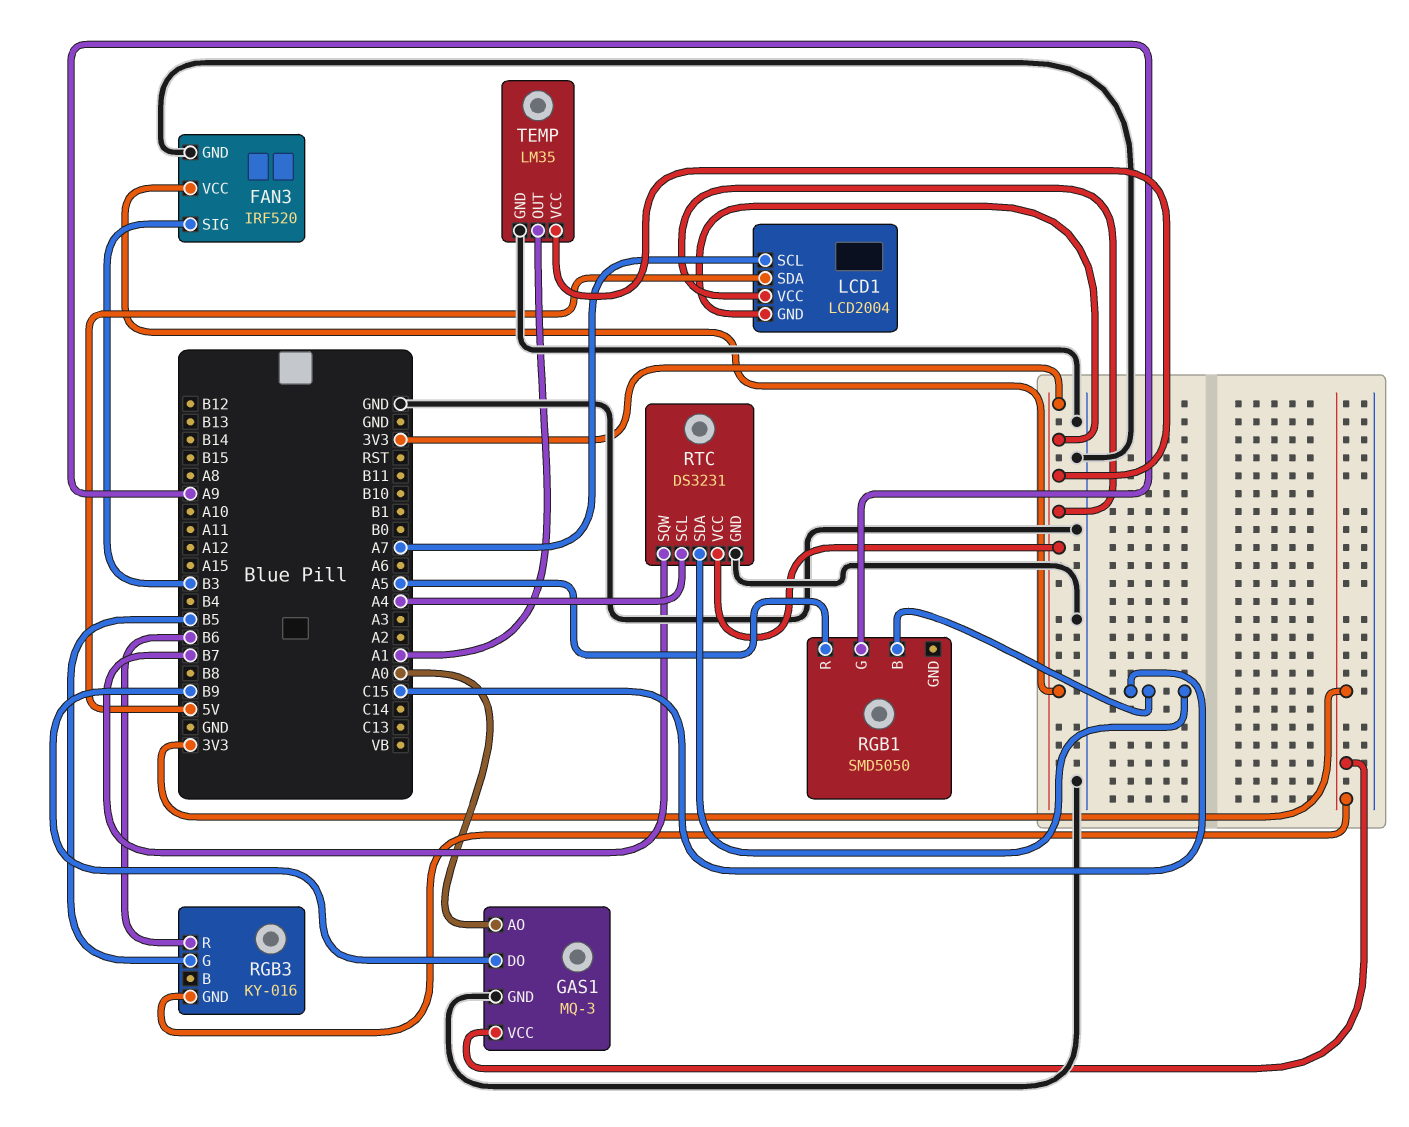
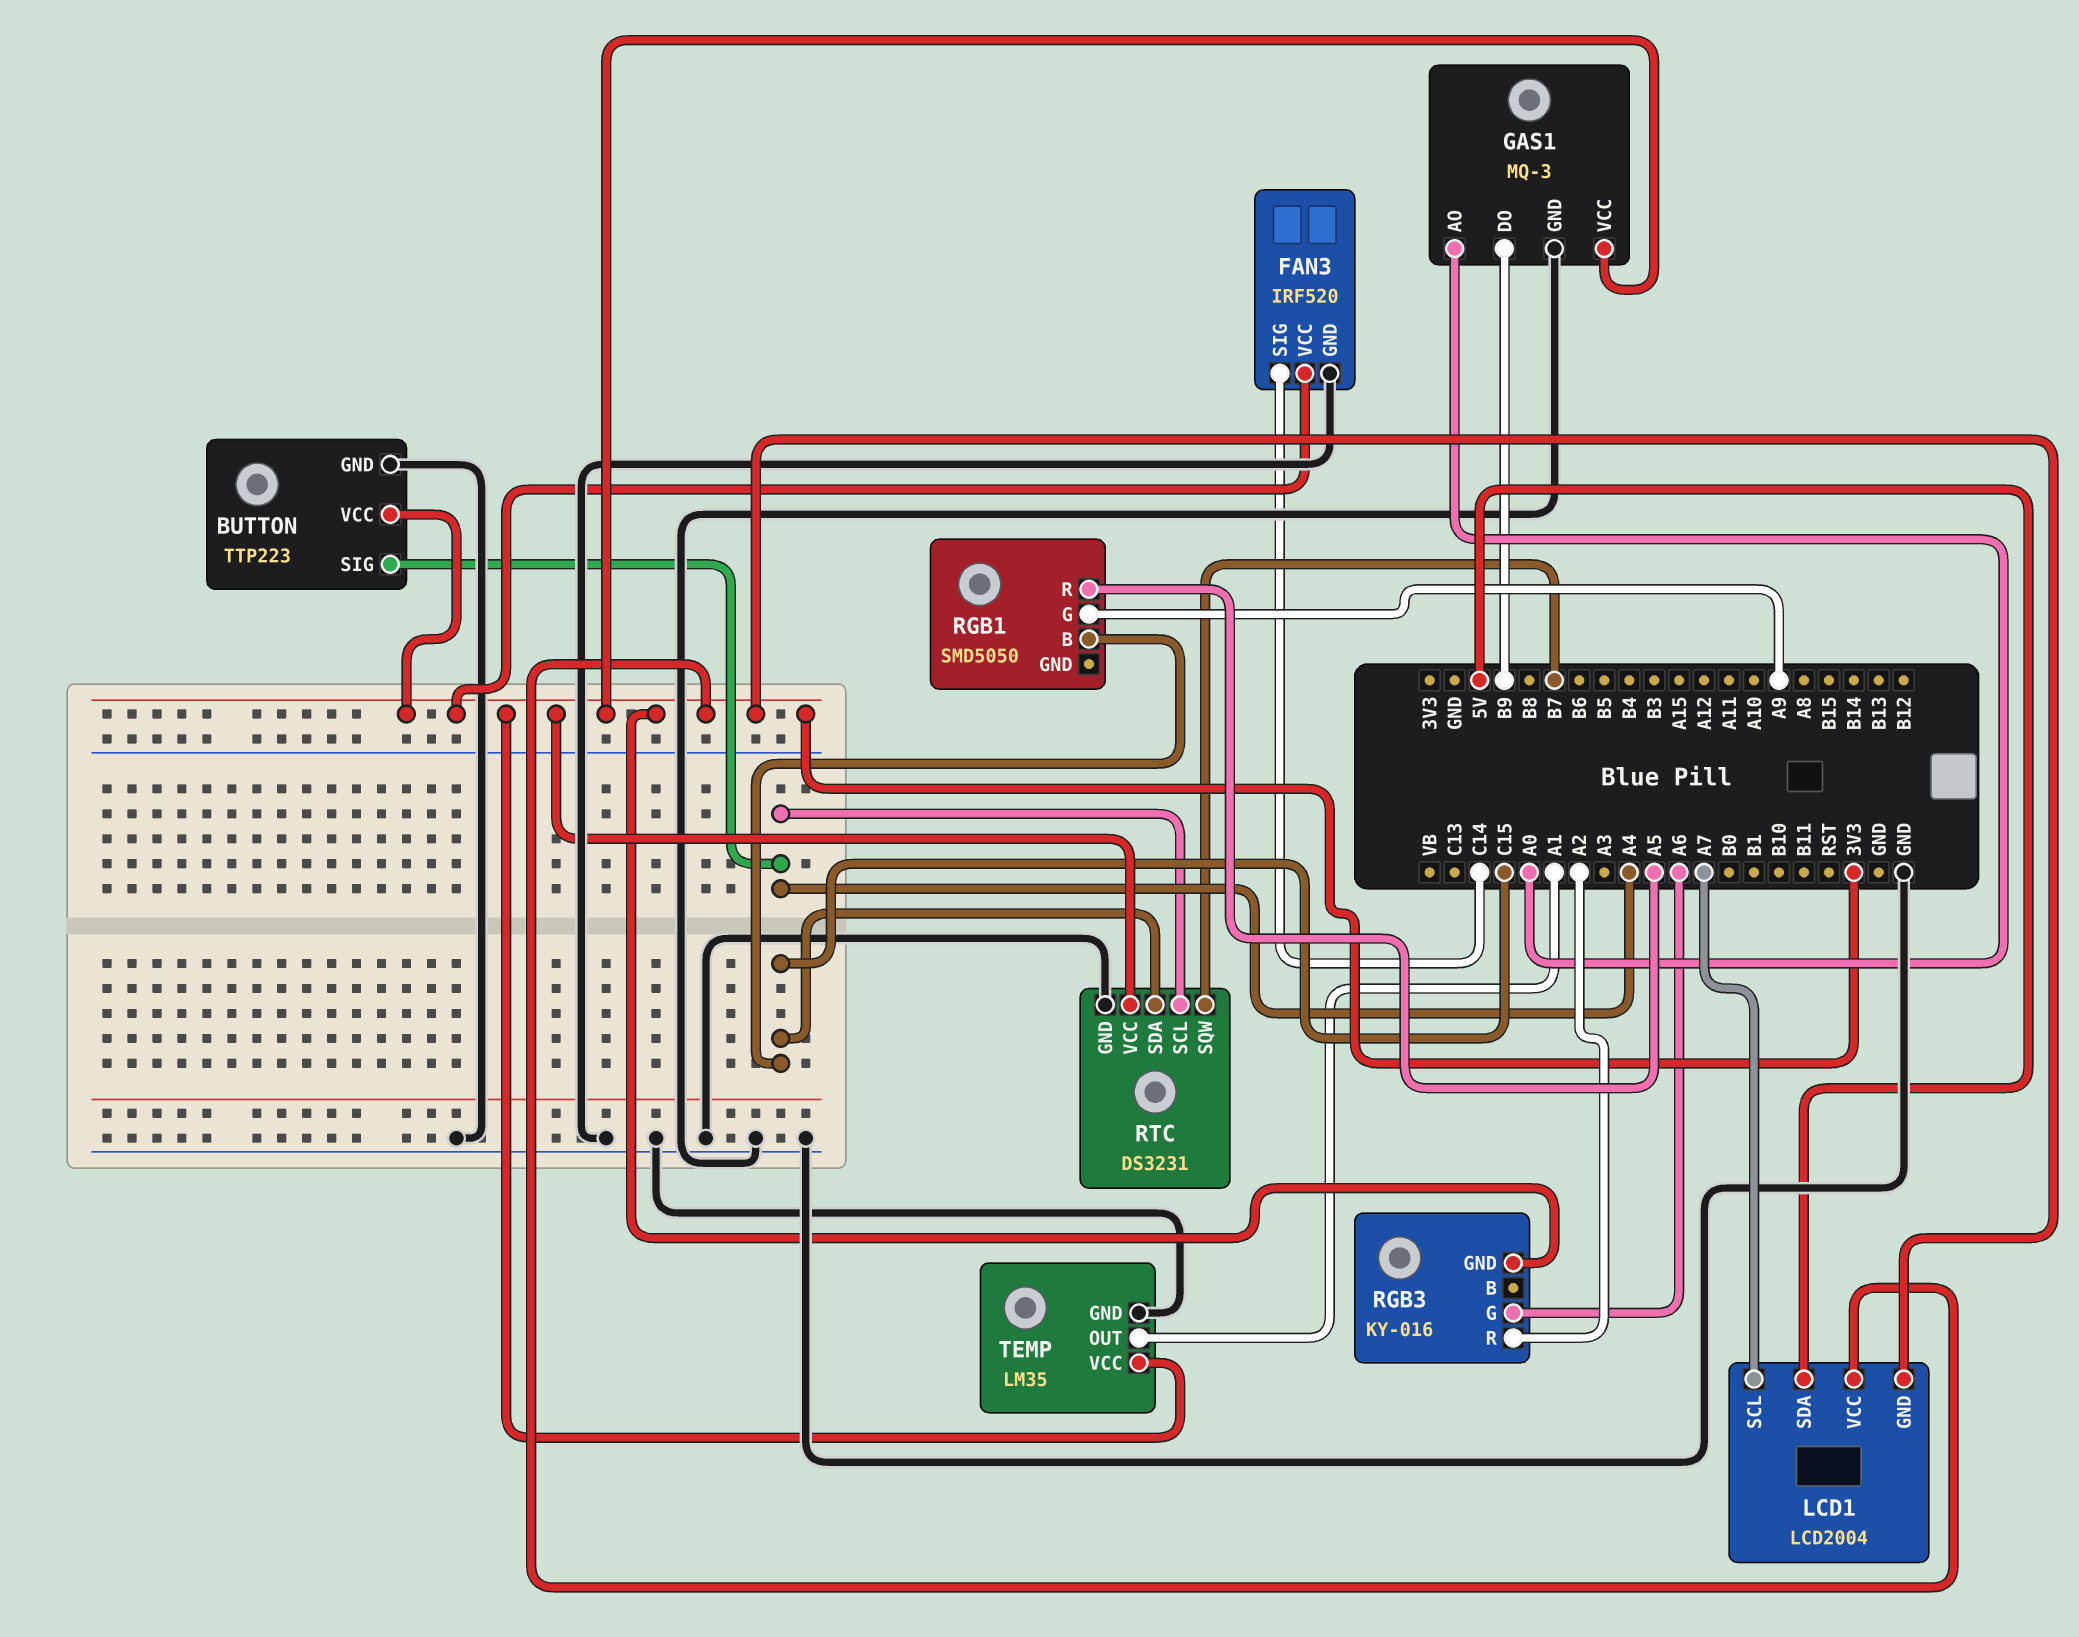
BUTTON: none -> TTP223
BUTTON pin GND: none -> GND
BUTTON pin SIG: none -> A4
BUTTON pin VCC: none -> 3V3
FAN3 pin SIG: B3 -> C14
RGB3 pin G: B5 -> A6
RGB3 pin R: B6 -> A2

